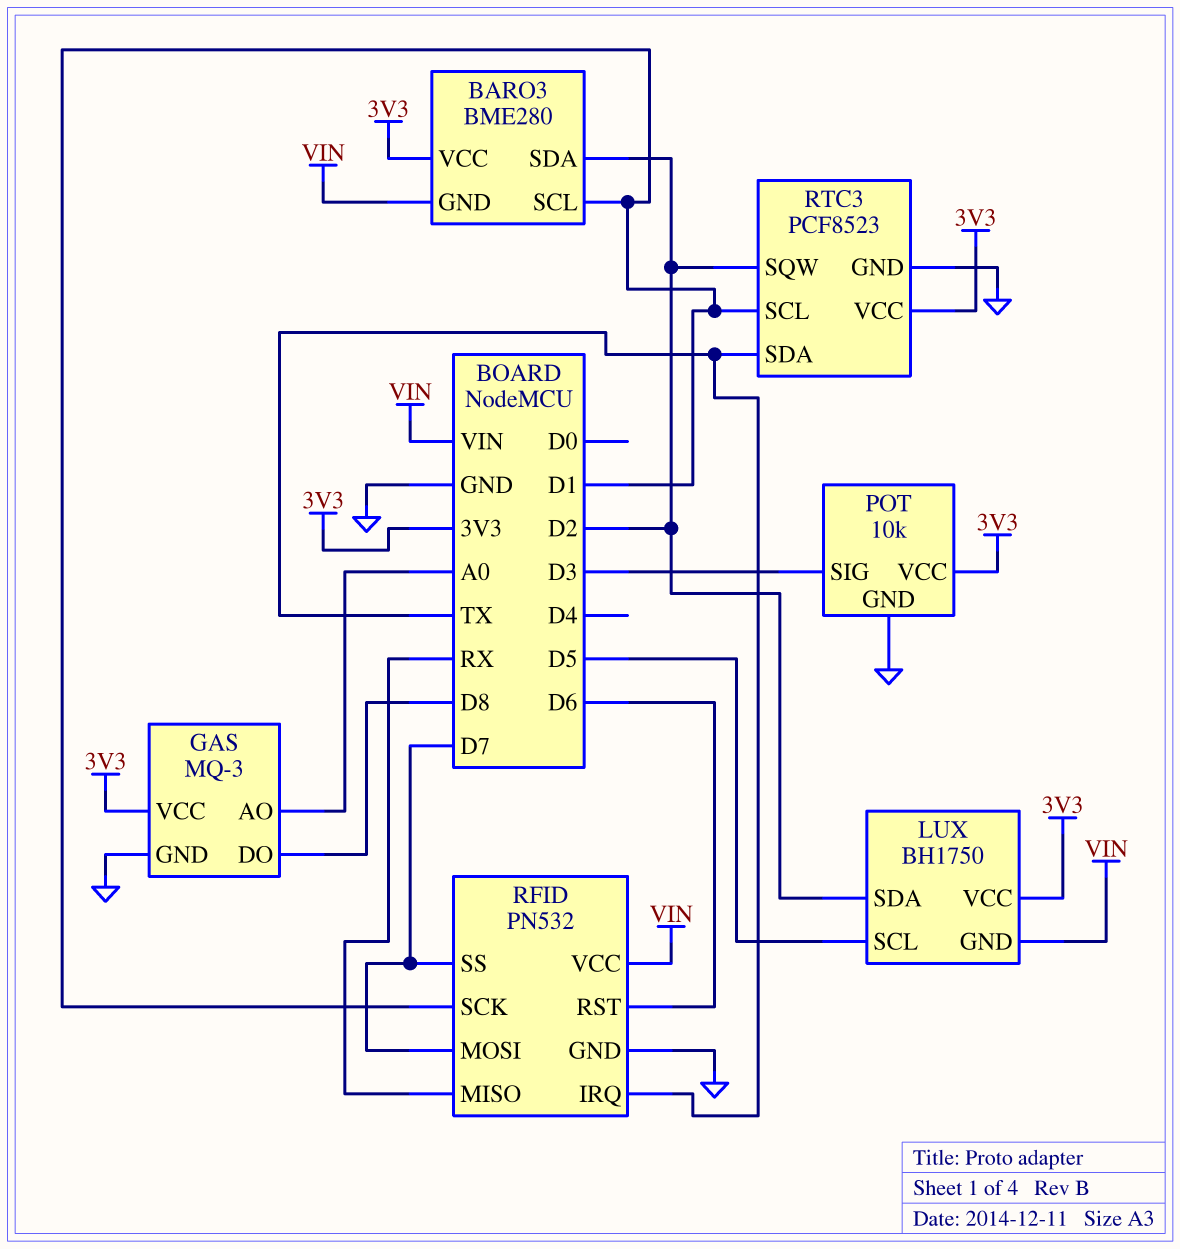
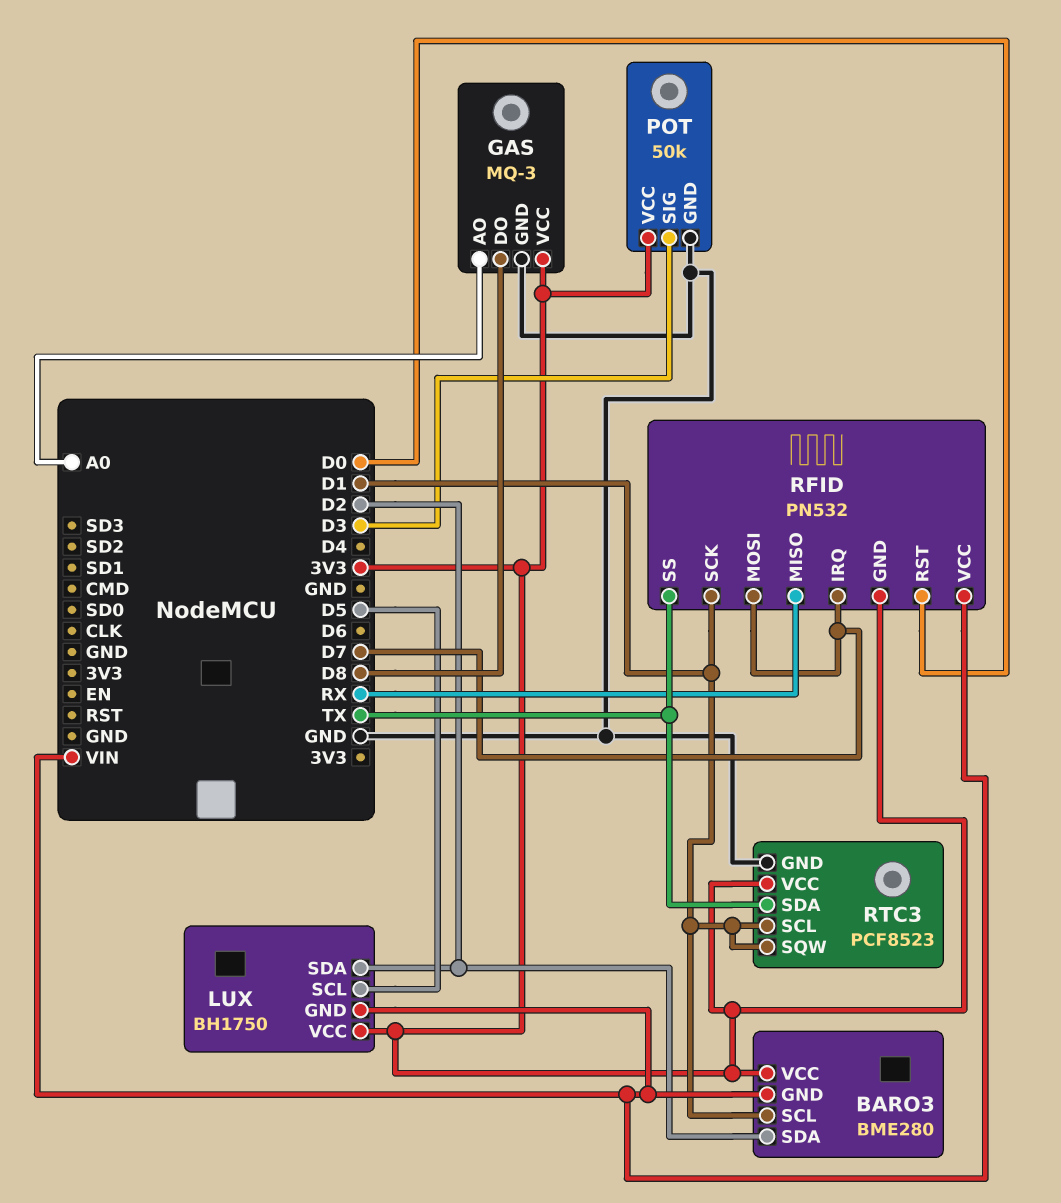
POT: 10k -> 50k
RFID pin GND: GND -> 3V3
RFID pin IRQ: TX -> D7
RFID pin RST: D6 -> D0
RFID pin SS: D7 -> TX
RTC3 pin SQW: D2 -> D1

